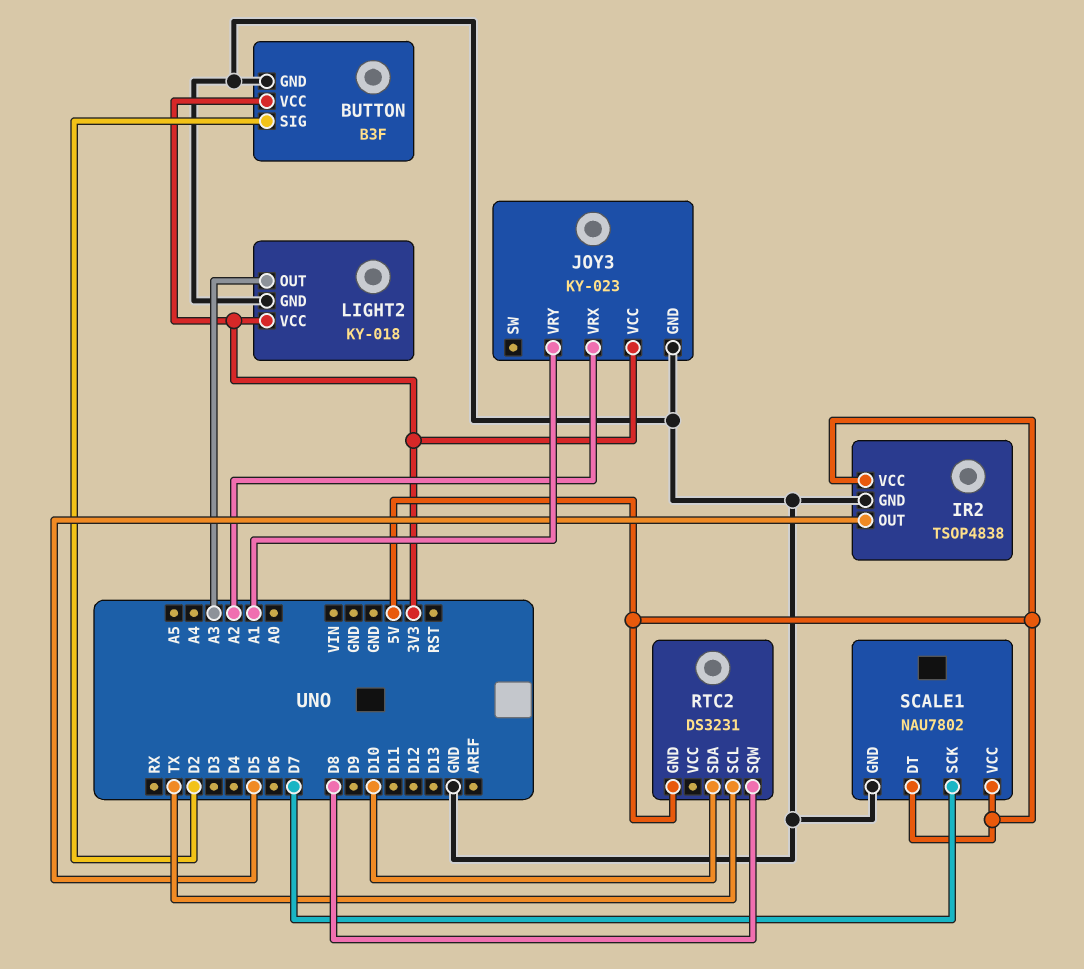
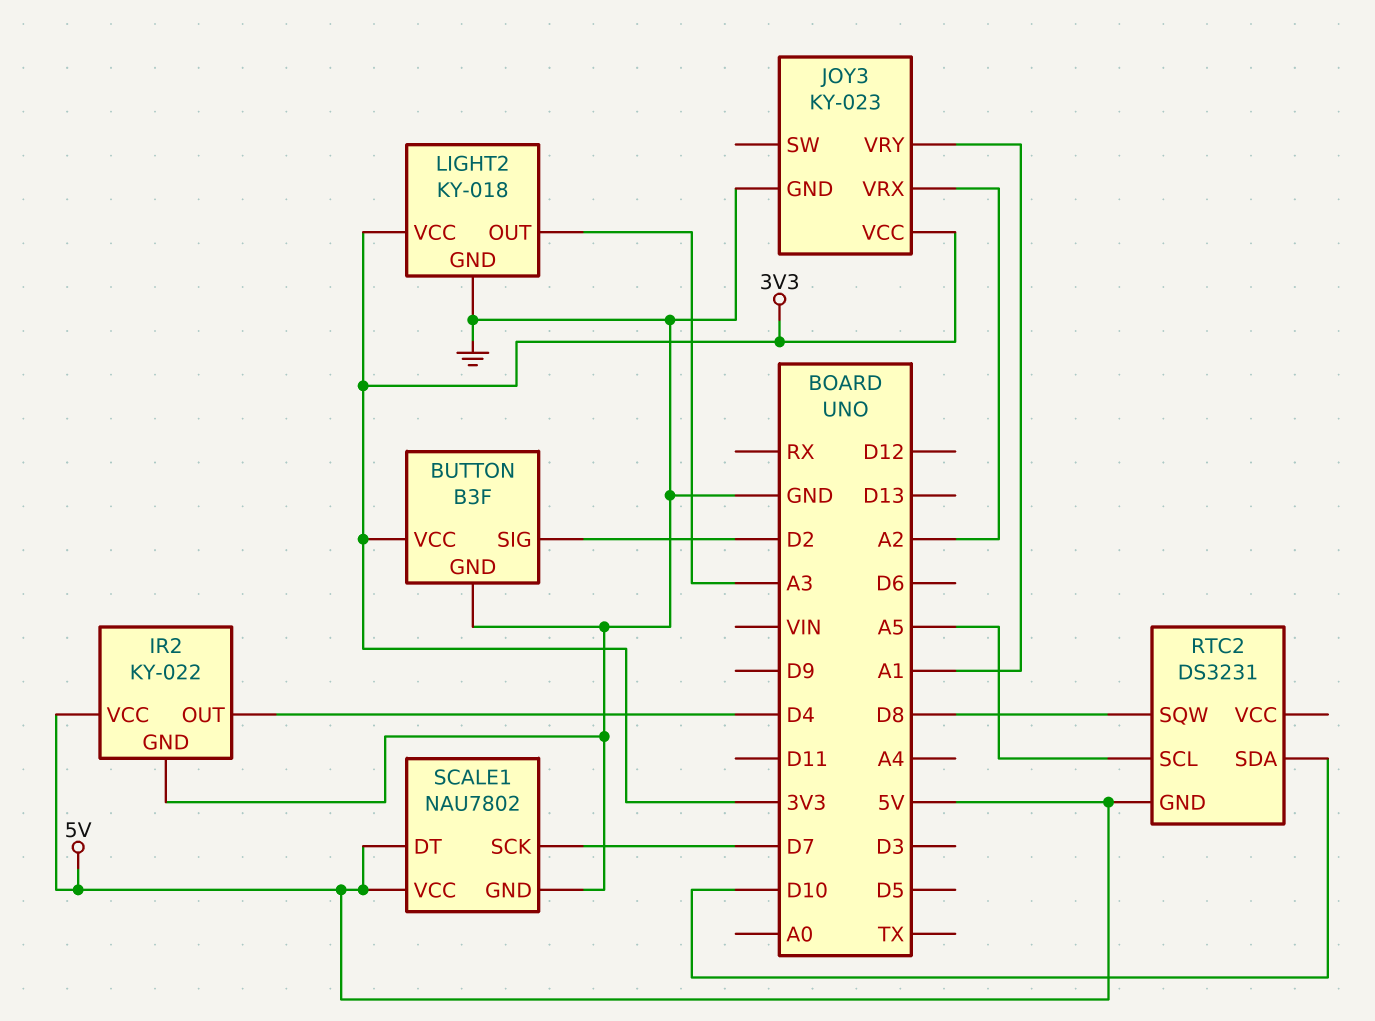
IR2: TSOP4838 -> KY-022
IR2 pin OUT: D5 -> D4
RTC2 pin SCL: TX -> A5

